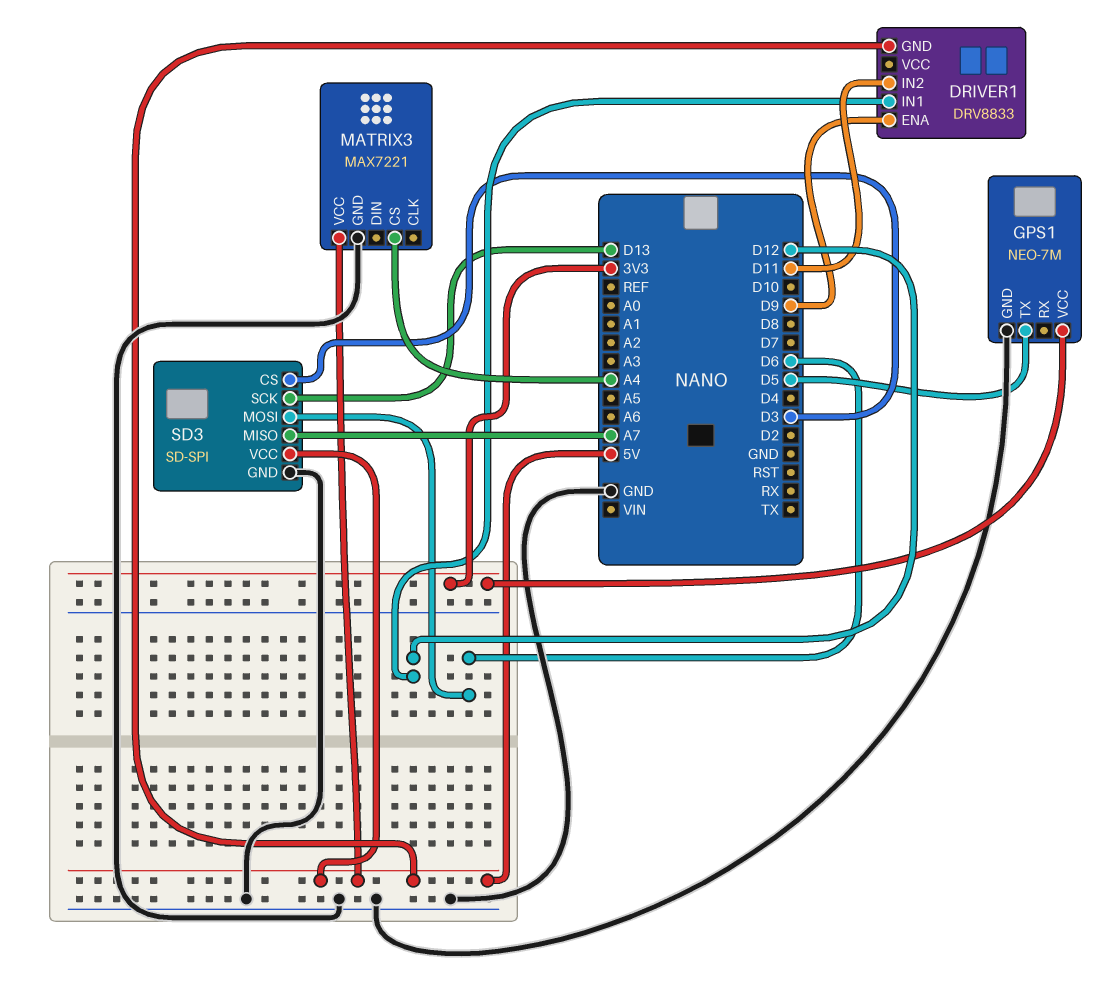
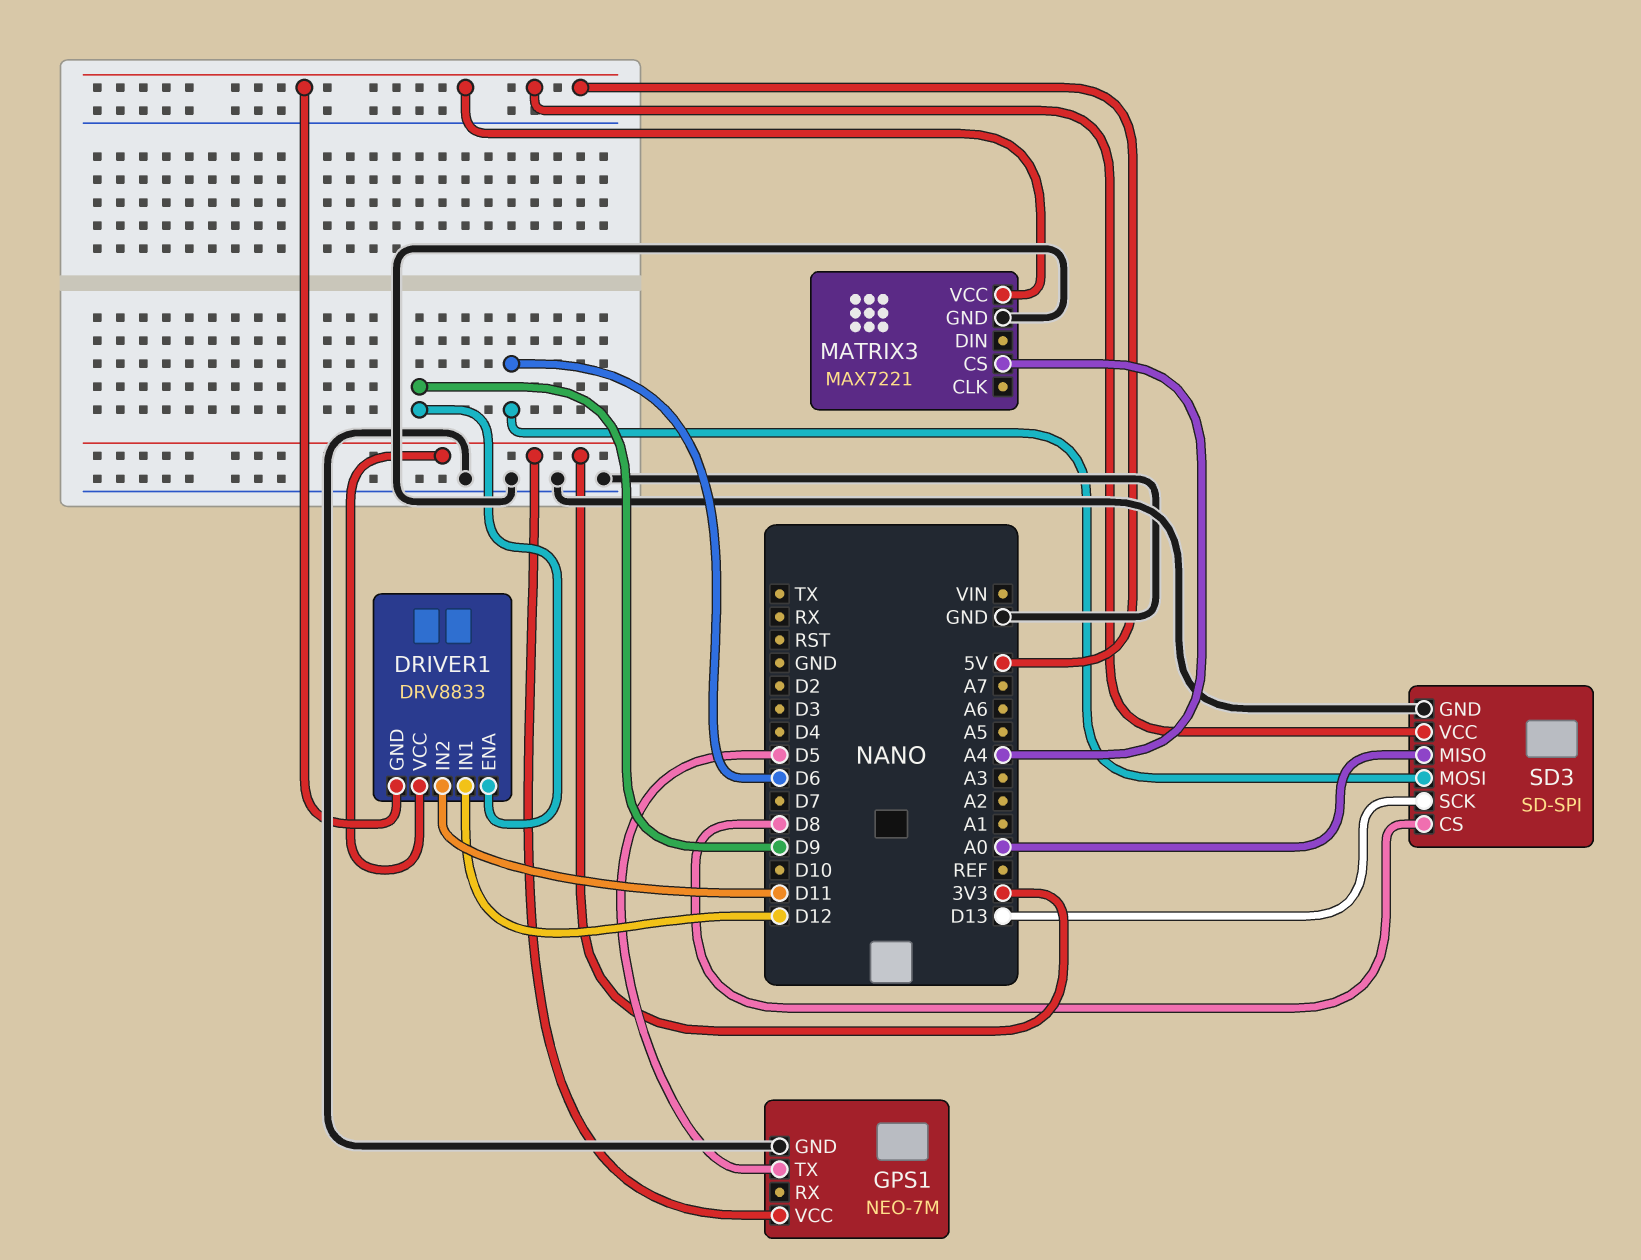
DRIVER1 pin VCC: none -> 3V3
SD3 pin CS: D3 -> D8
SD3 pin MISO: A7 -> A0

